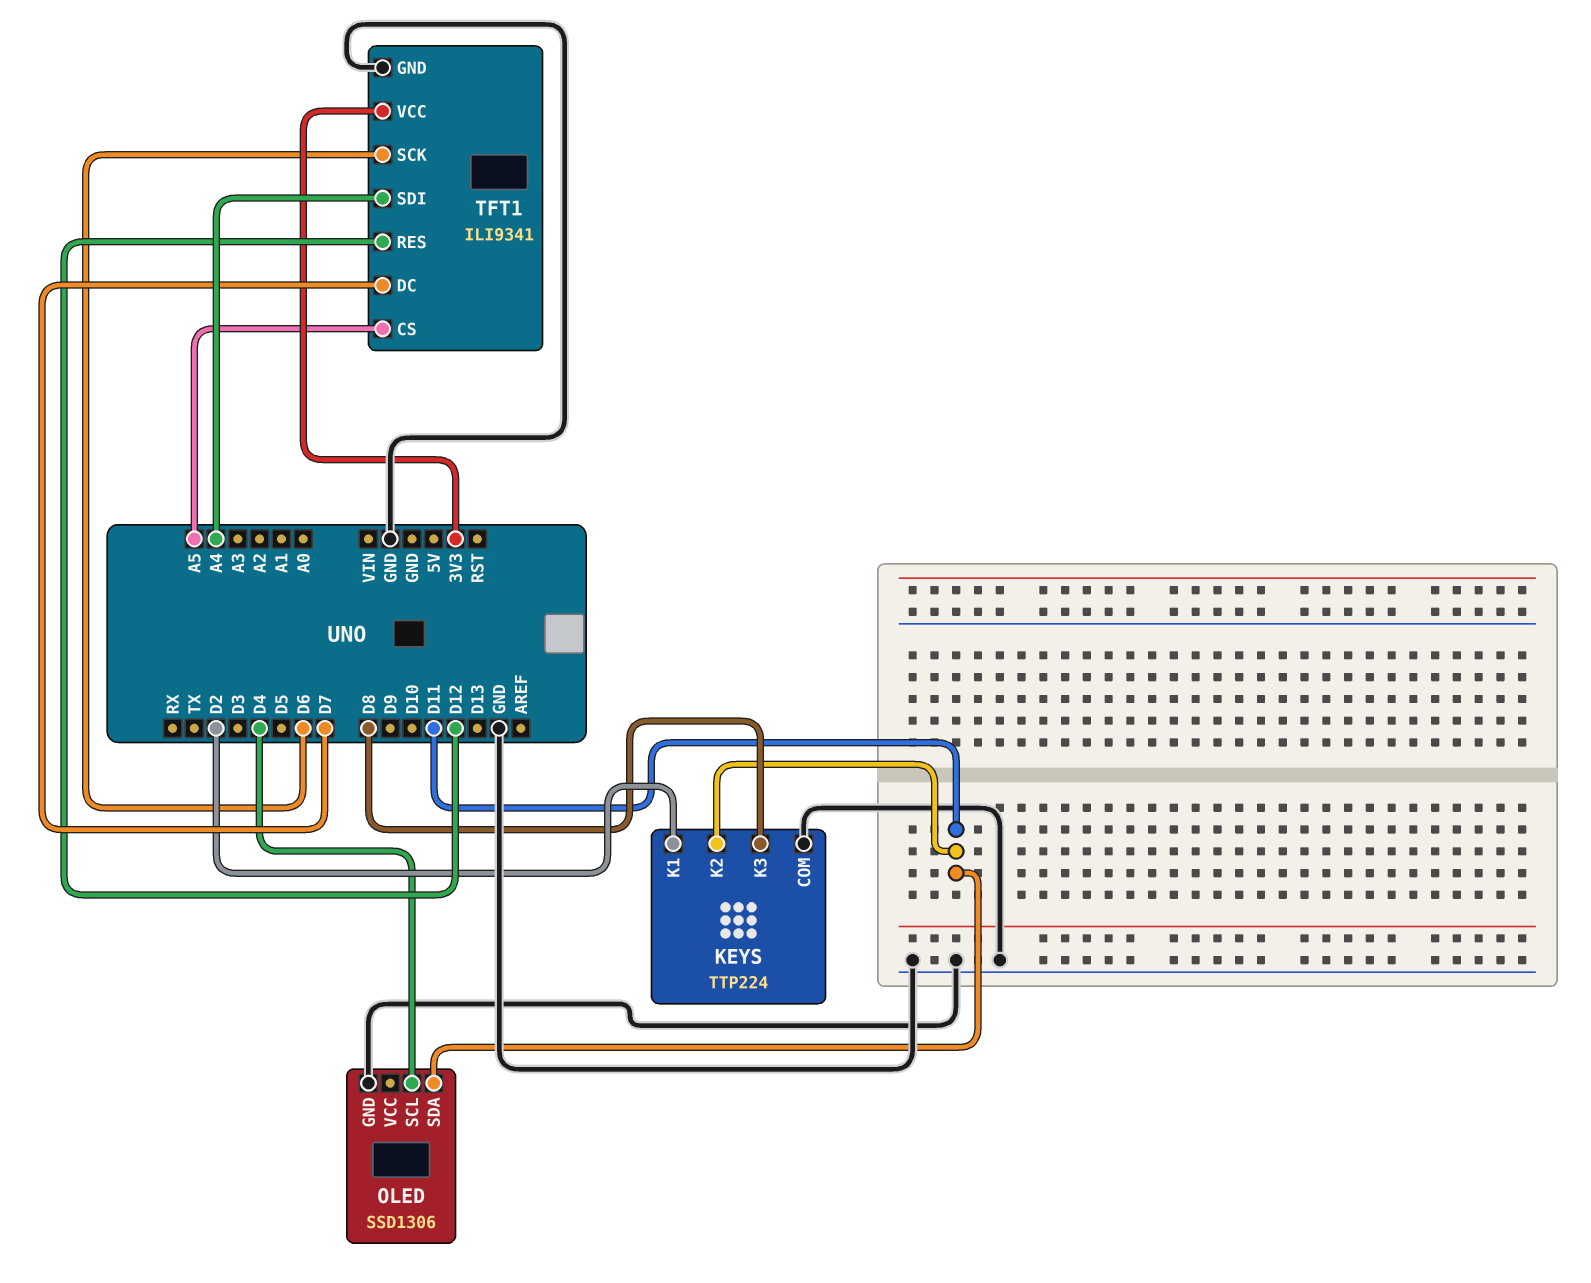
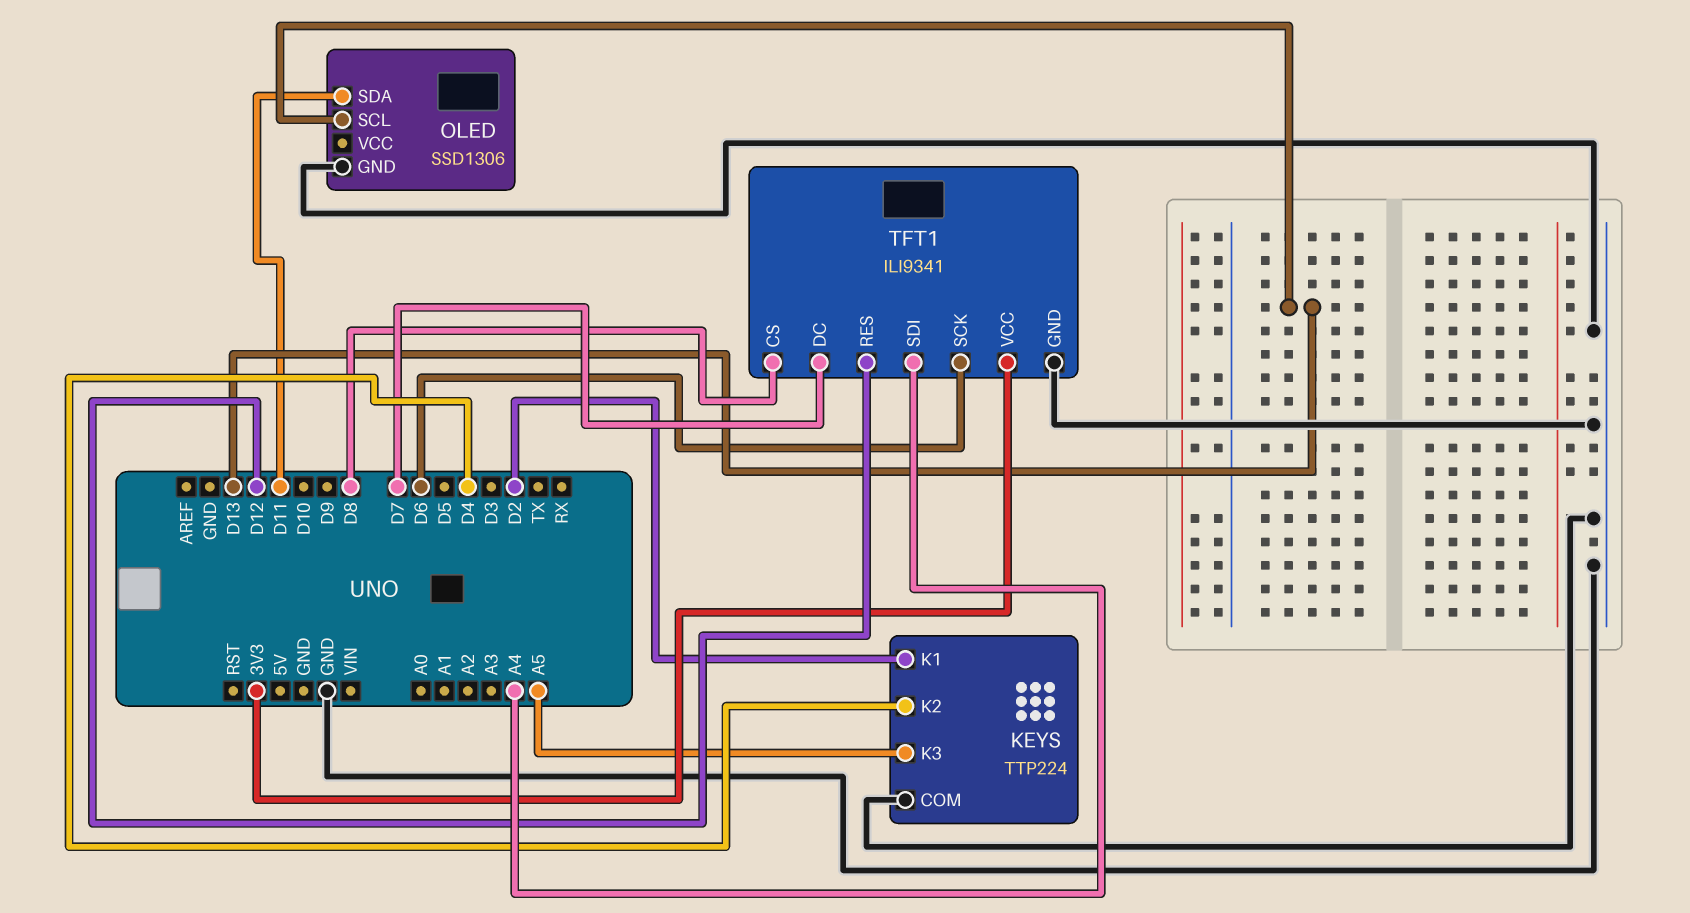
KEYS pin K2: D11 -> D4
KEYS pin K3: D8 -> A5
OLED pin SCL: D4 -> D13
TFT1 pin CS: A5 -> D8

